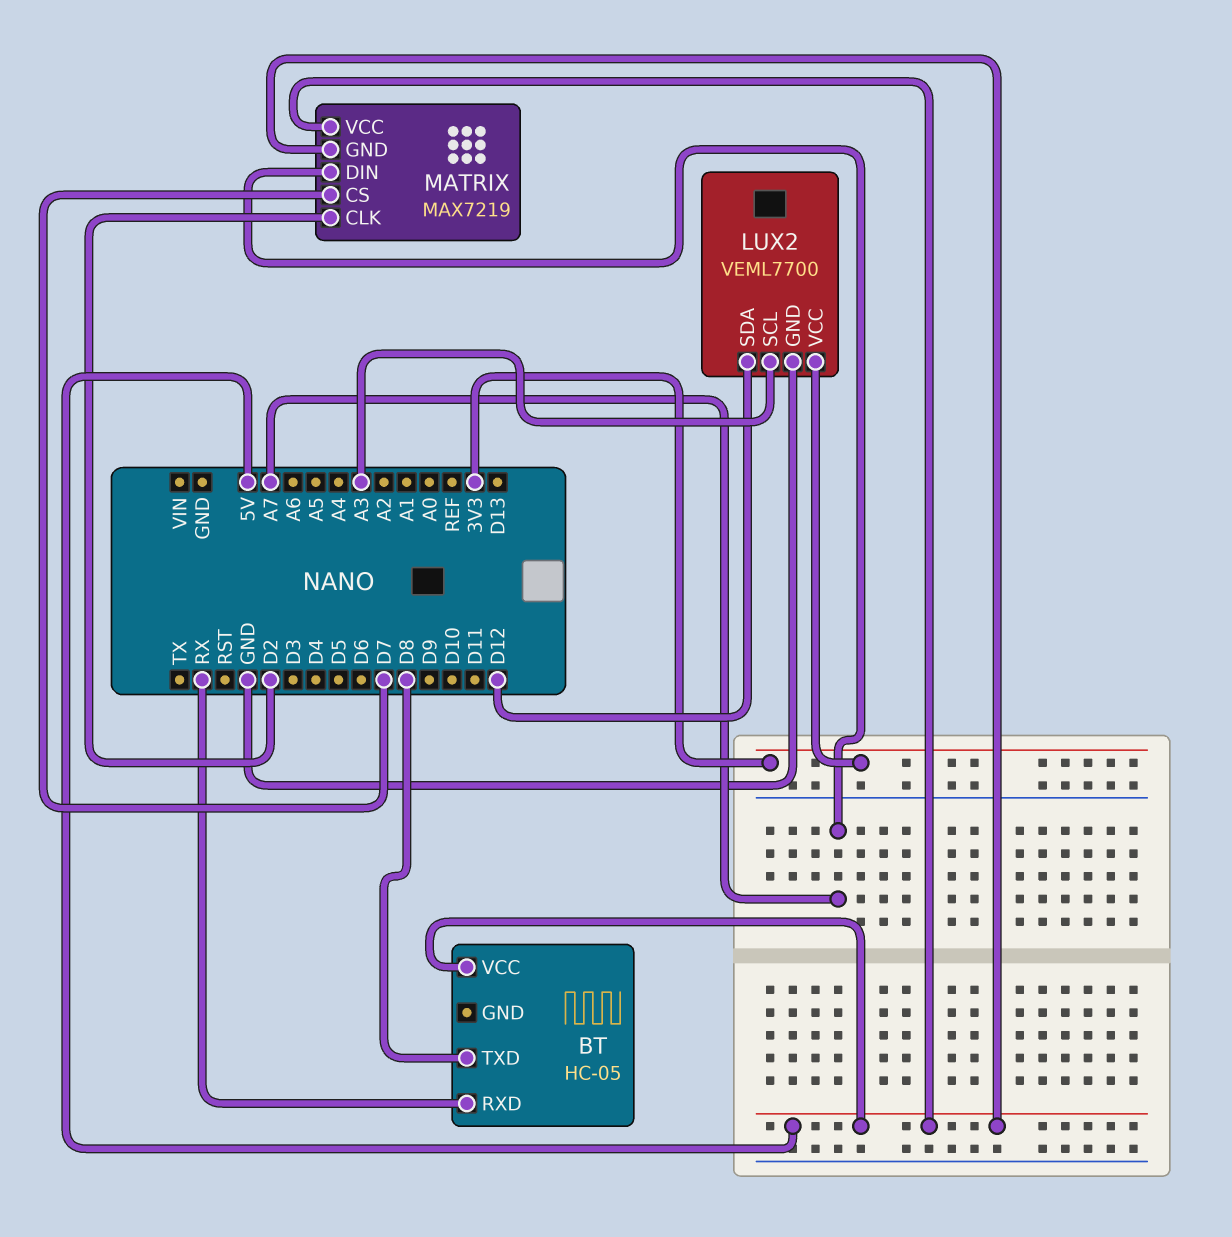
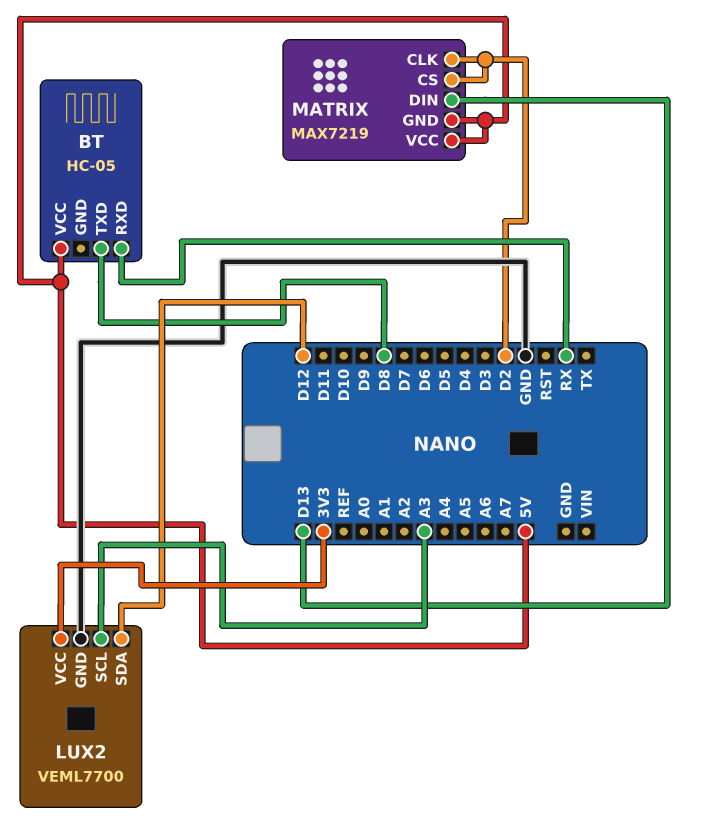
MATRIX pin CS: D7 -> D2
MATRIX pin DIN: A7 -> D13

